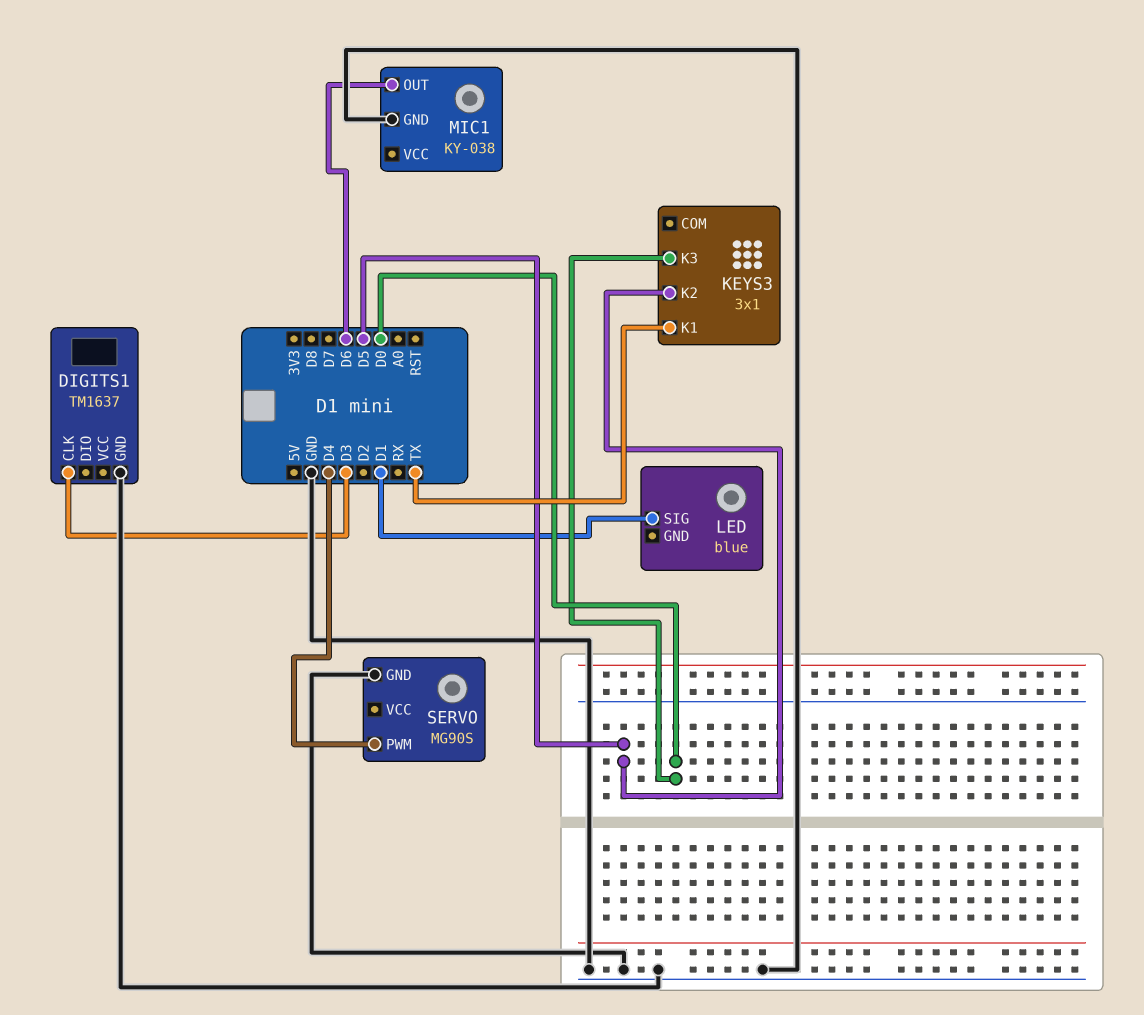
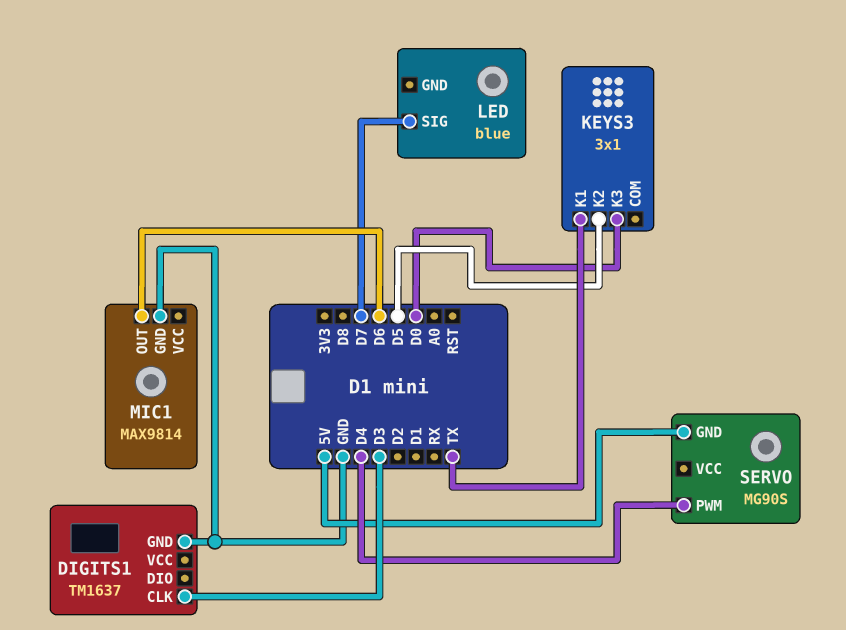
LED pin SIG: D1 -> D7
MIC1: KY-038 -> MAX9814
SERVO pin GND: GND -> 5V

